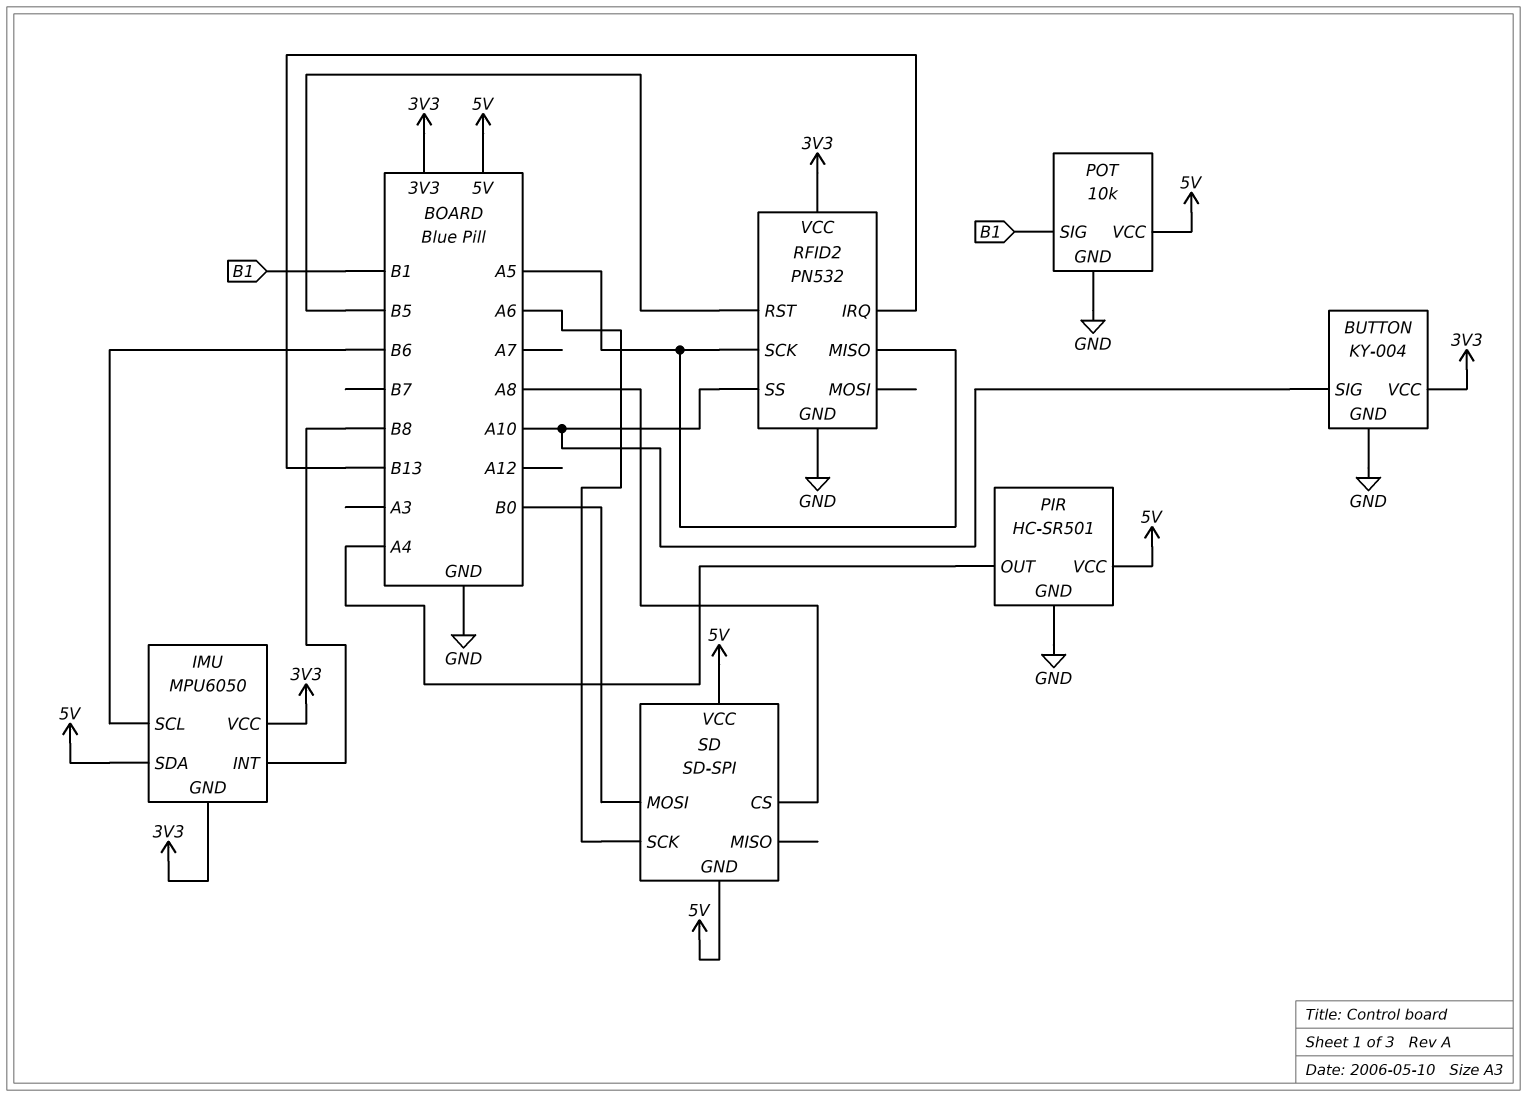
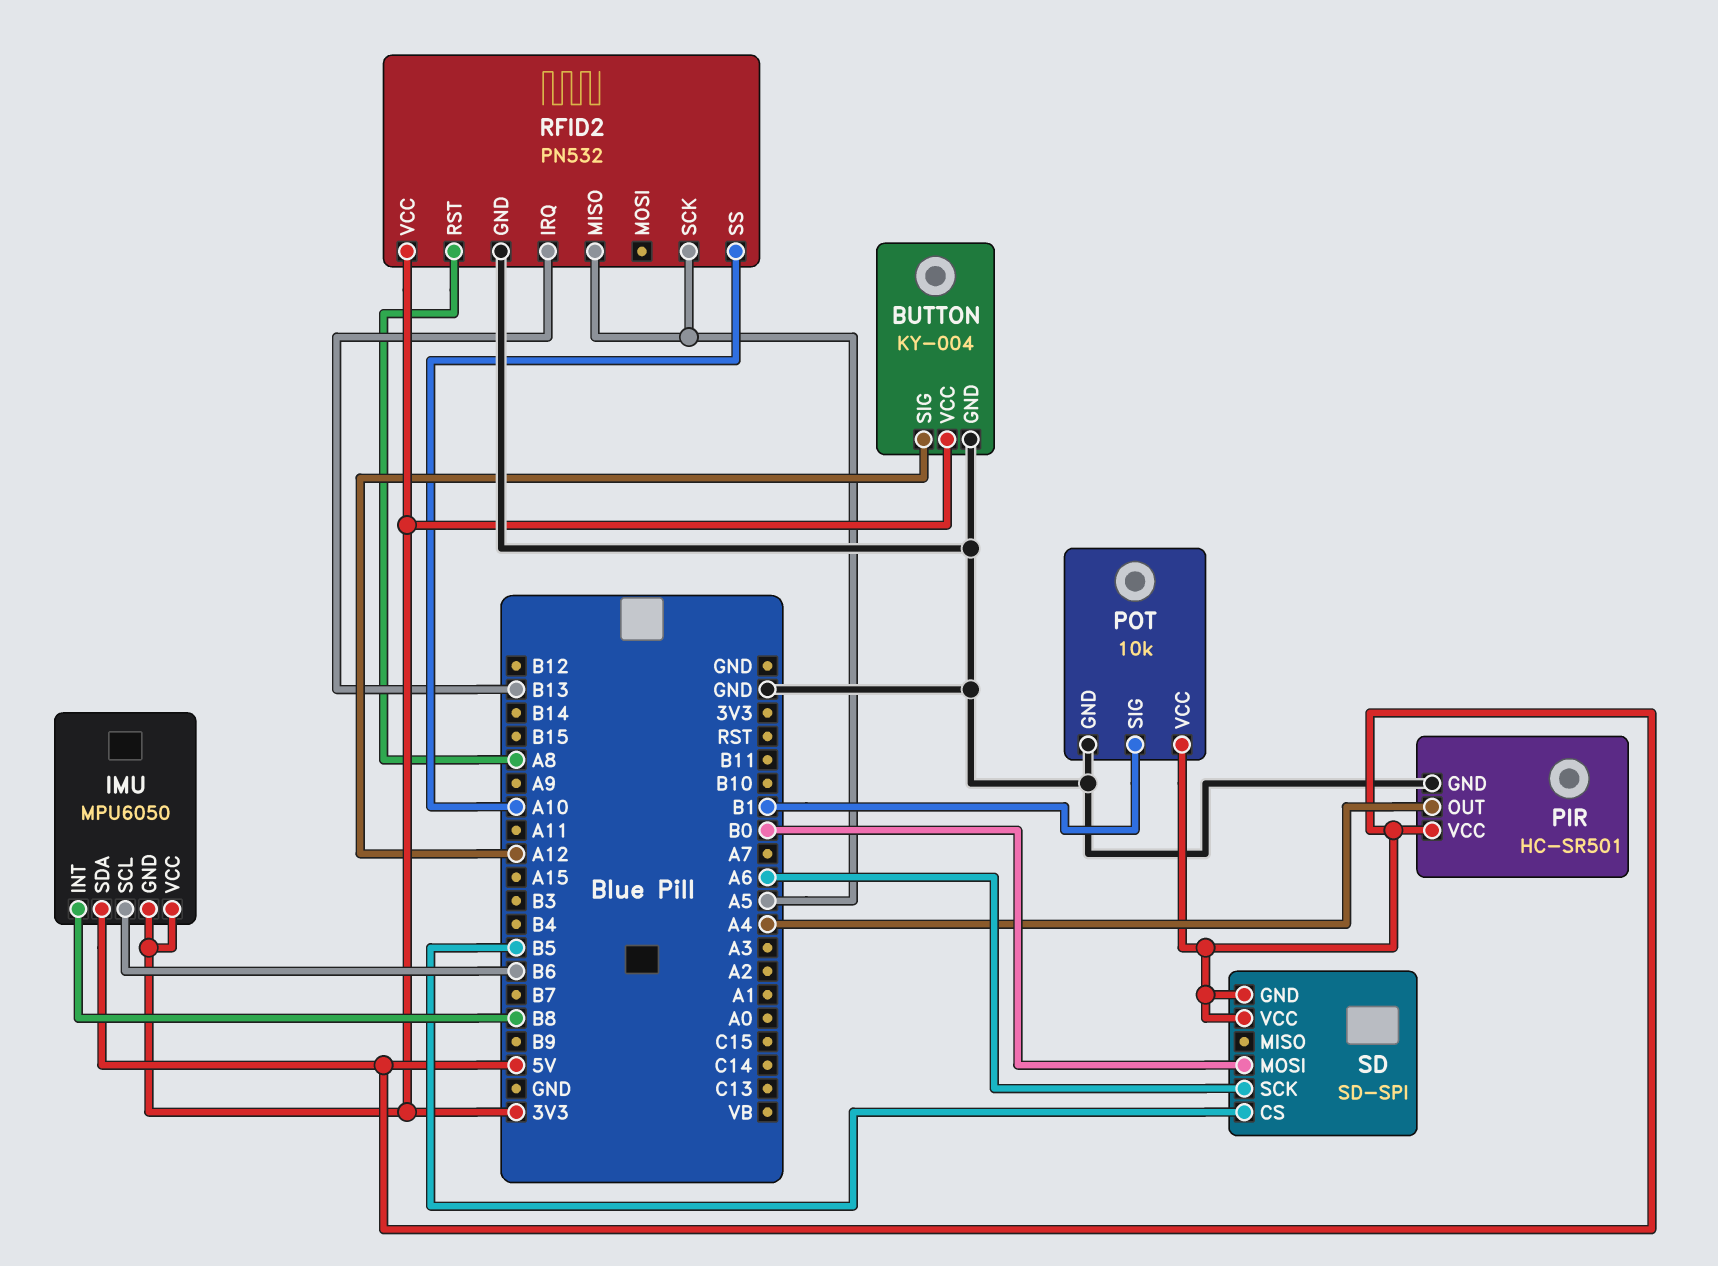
BUTTON pin SIG: A10 -> A12
RFID2 pin RST: B5 -> A8
SD pin CS: A8 -> B5

